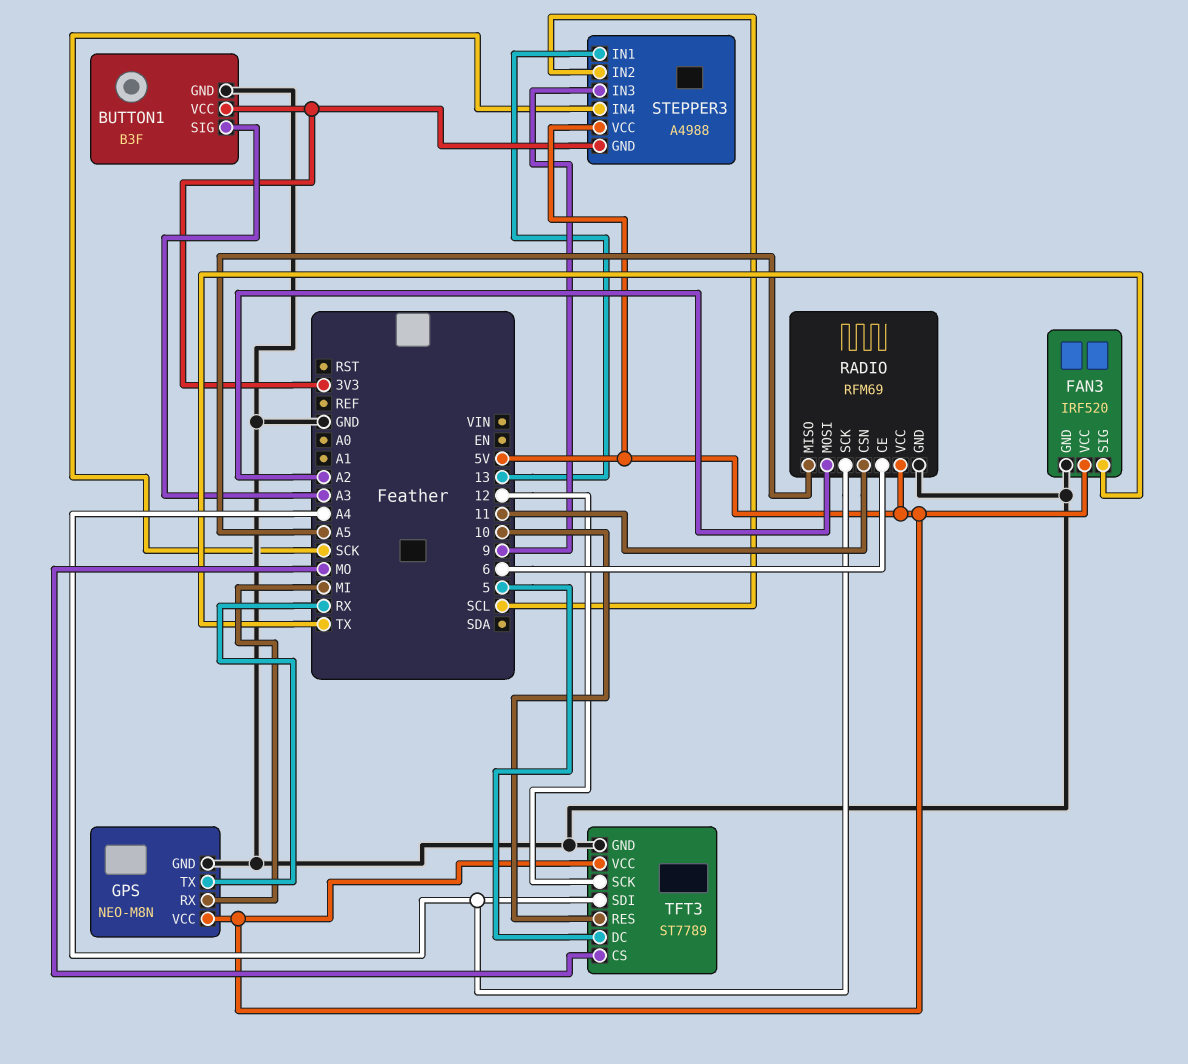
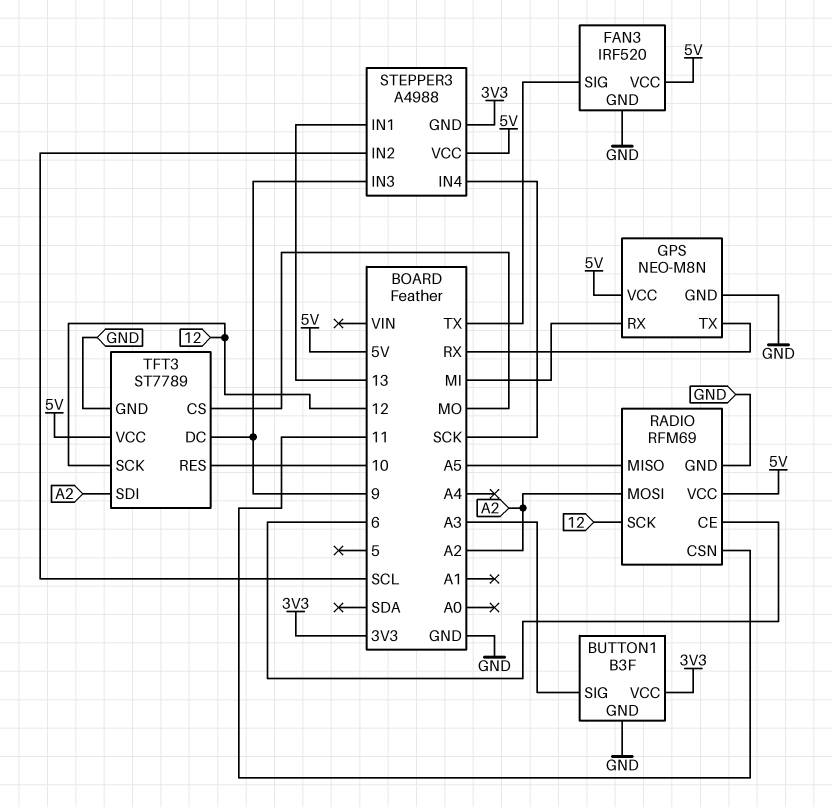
RADIO pin SCK: A4 -> 12
TFT3 pin DC: 5 -> 9
TFT3 pin SDI: A4 -> A2

